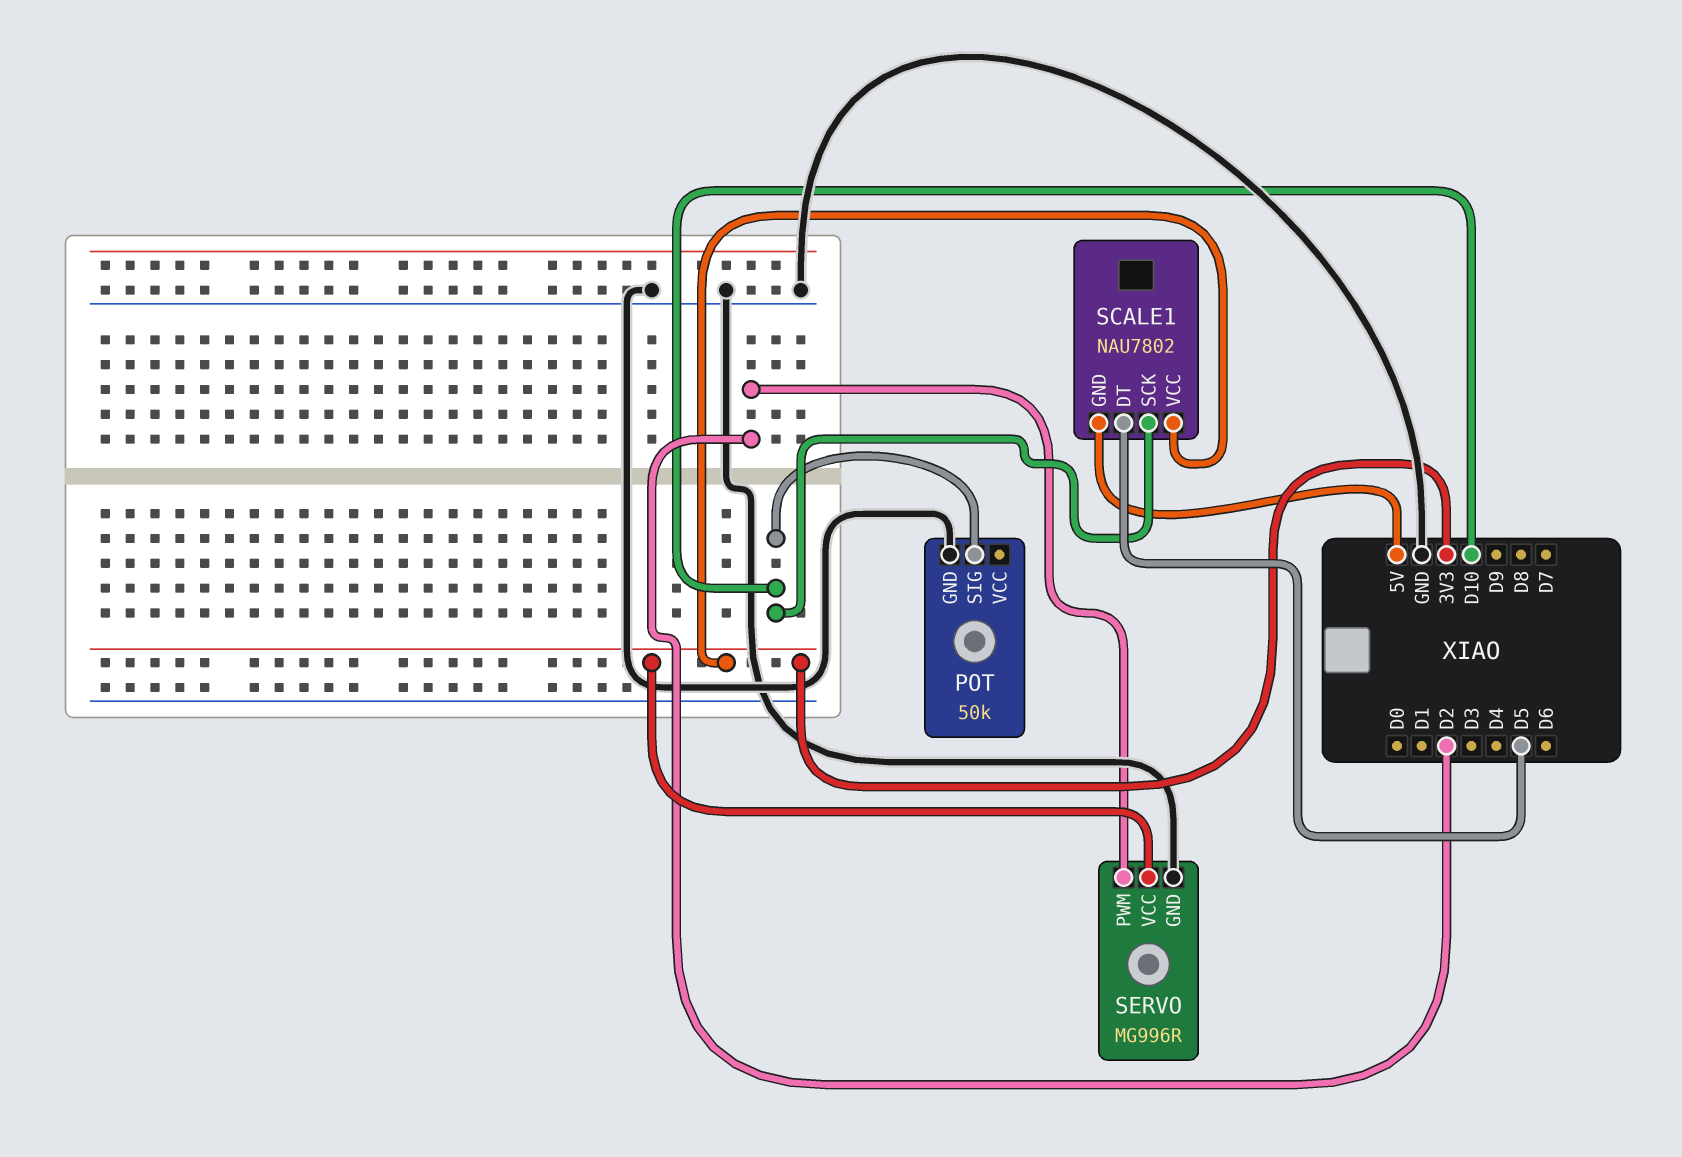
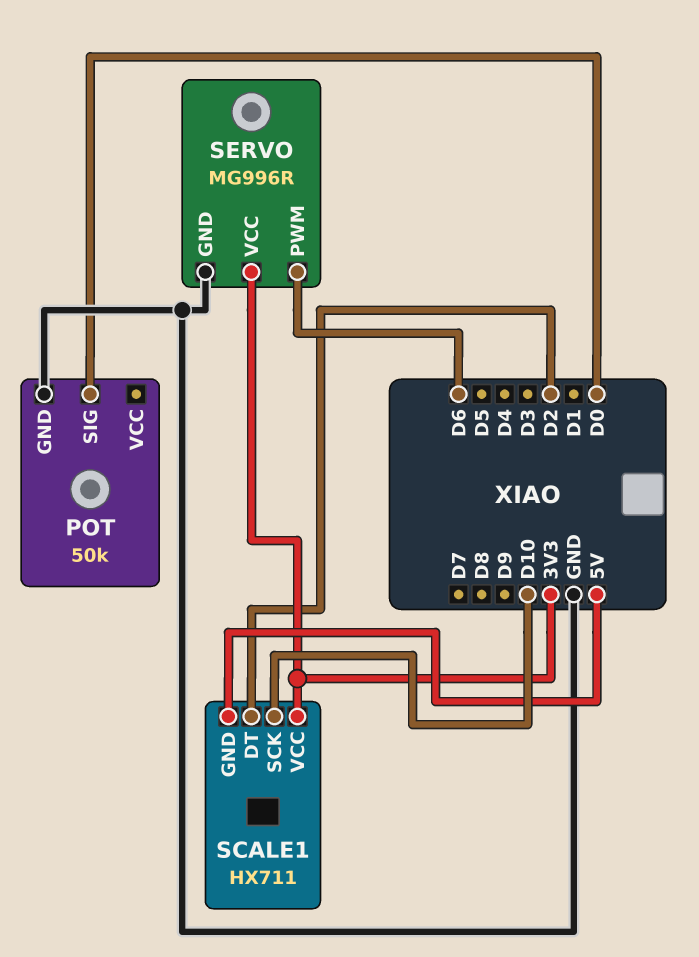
POT pin SIG: D10 -> D0
SCALE1: NAU7802 -> HX711
SCALE1 pin DT: D5 -> D2
SERVO pin PWM: D2 -> D6

